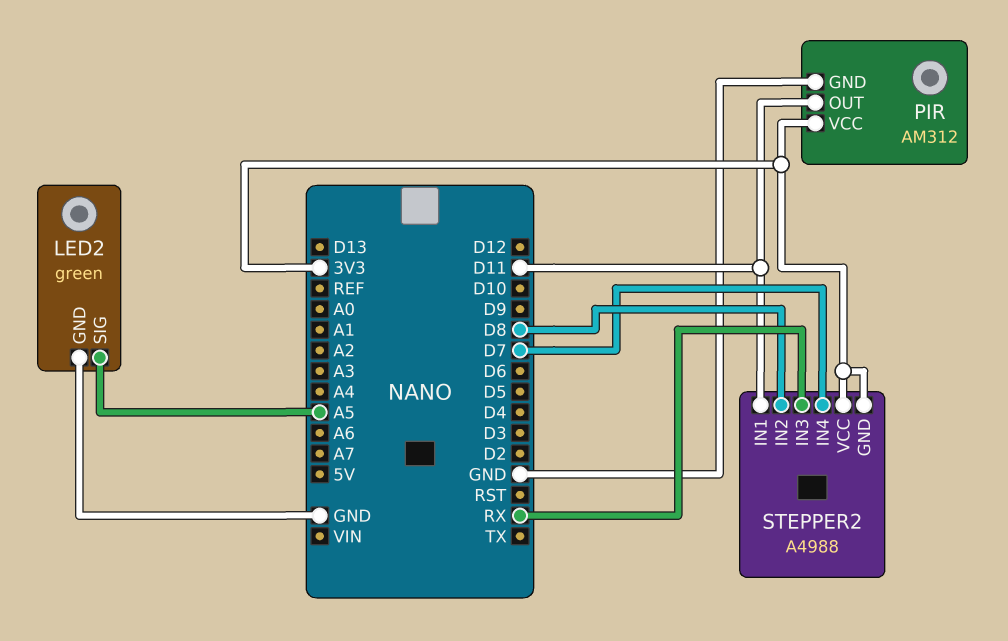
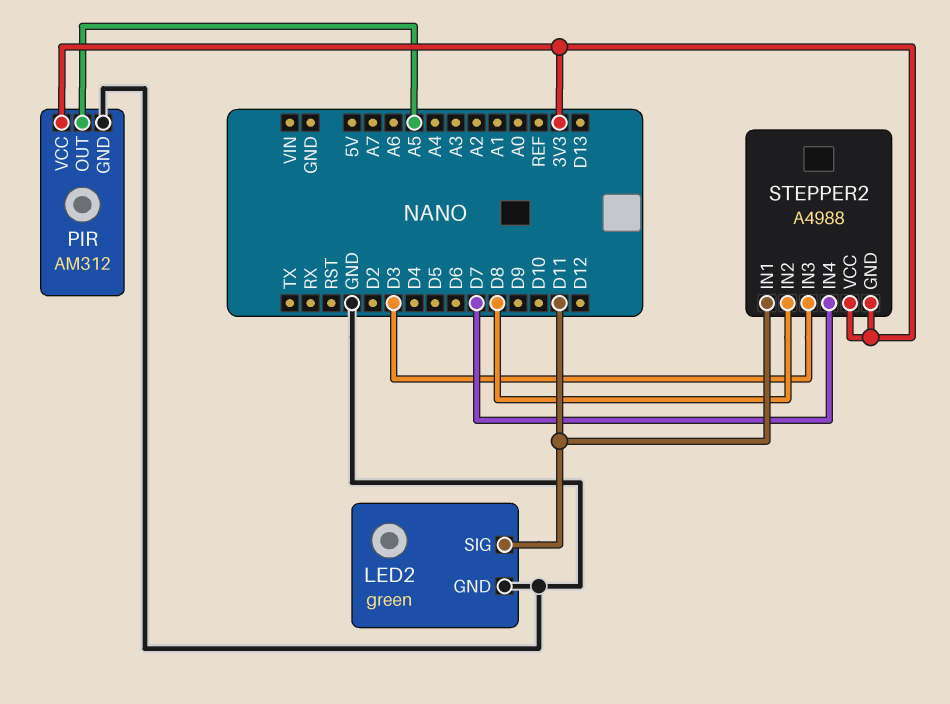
LED2 pin SIG: A5 -> D11
PIR pin OUT: D11 -> A5
STEPPER2 pin IN3: RX -> D3

